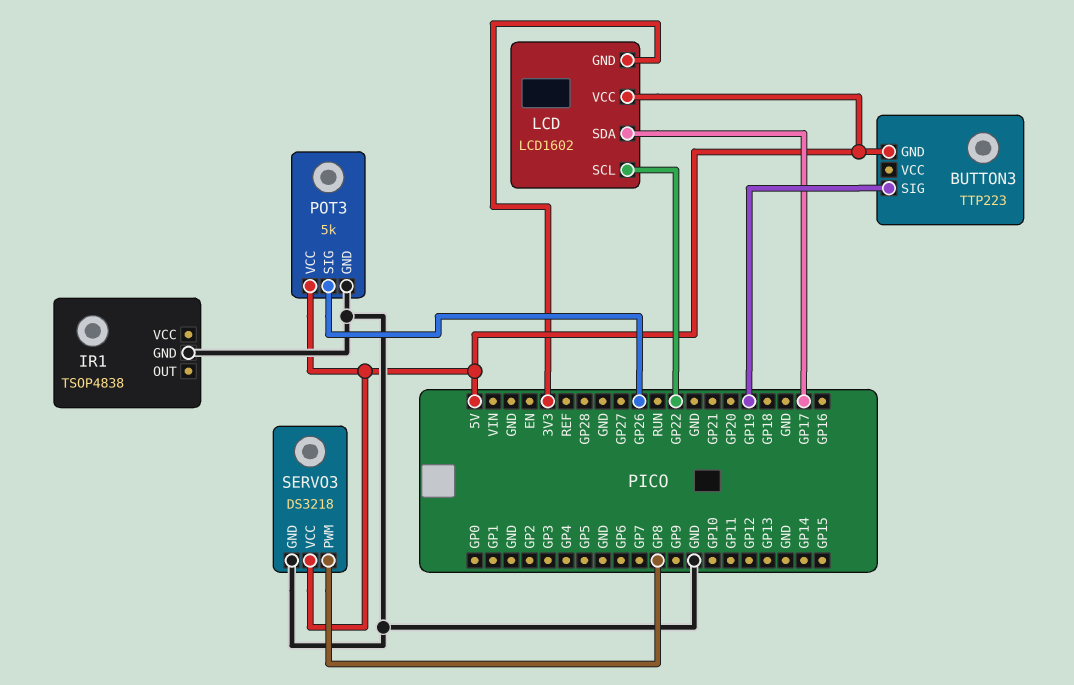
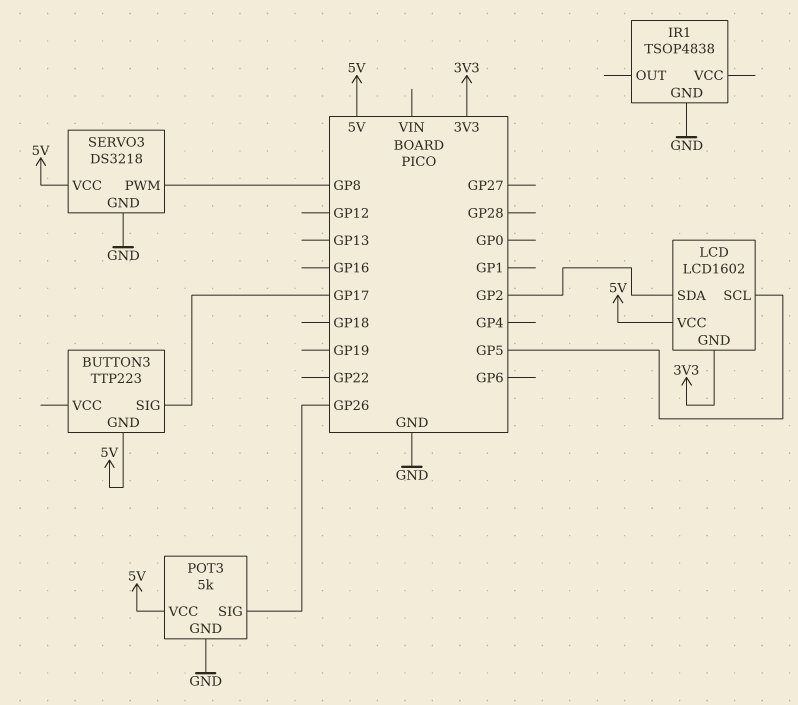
BUTTON3 pin SIG: GP19 -> GP17
LCD pin SCL: GP22 -> GP5
LCD pin SDA: GP17 -> GP2

